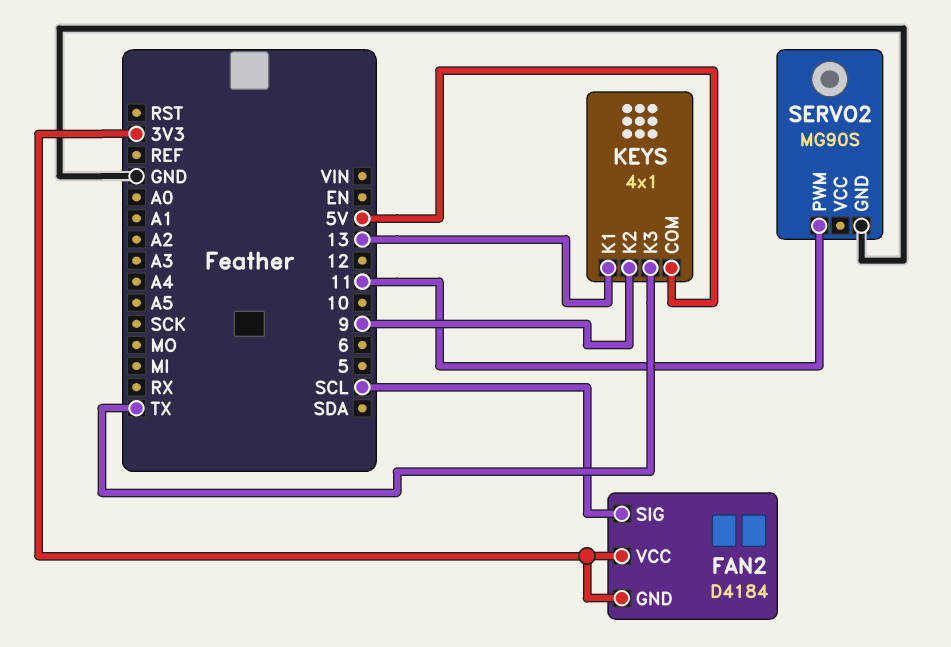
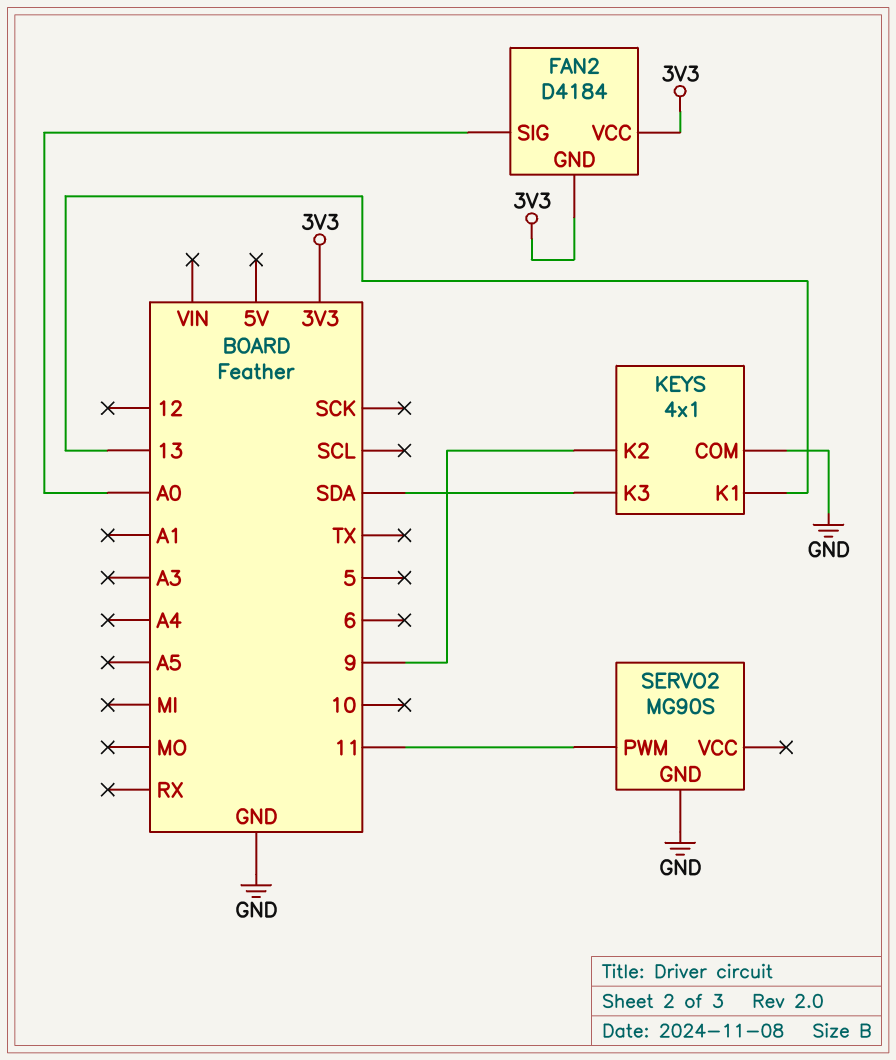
FAN2 pin SIG: SCL -> A0
KEYS pin COM: 5V -> GND
KEYS pin K3: TX -> SDA

